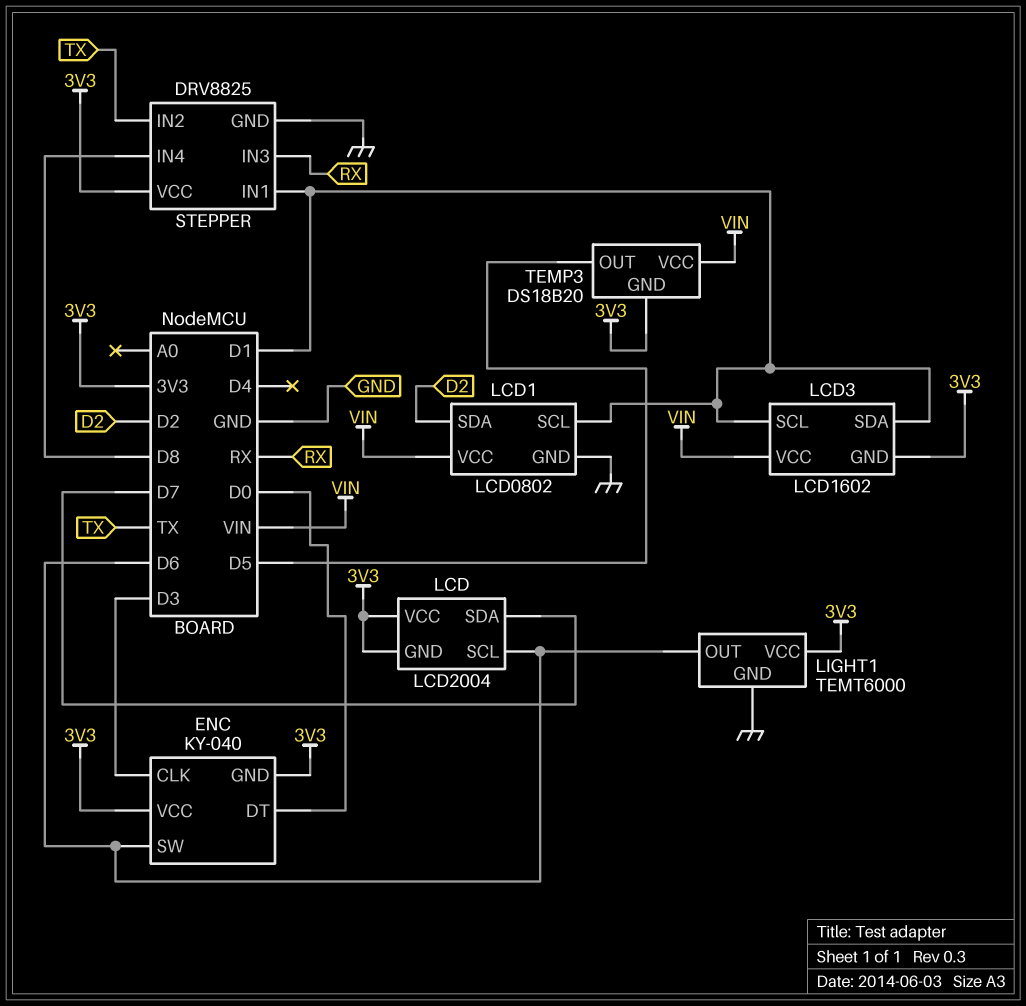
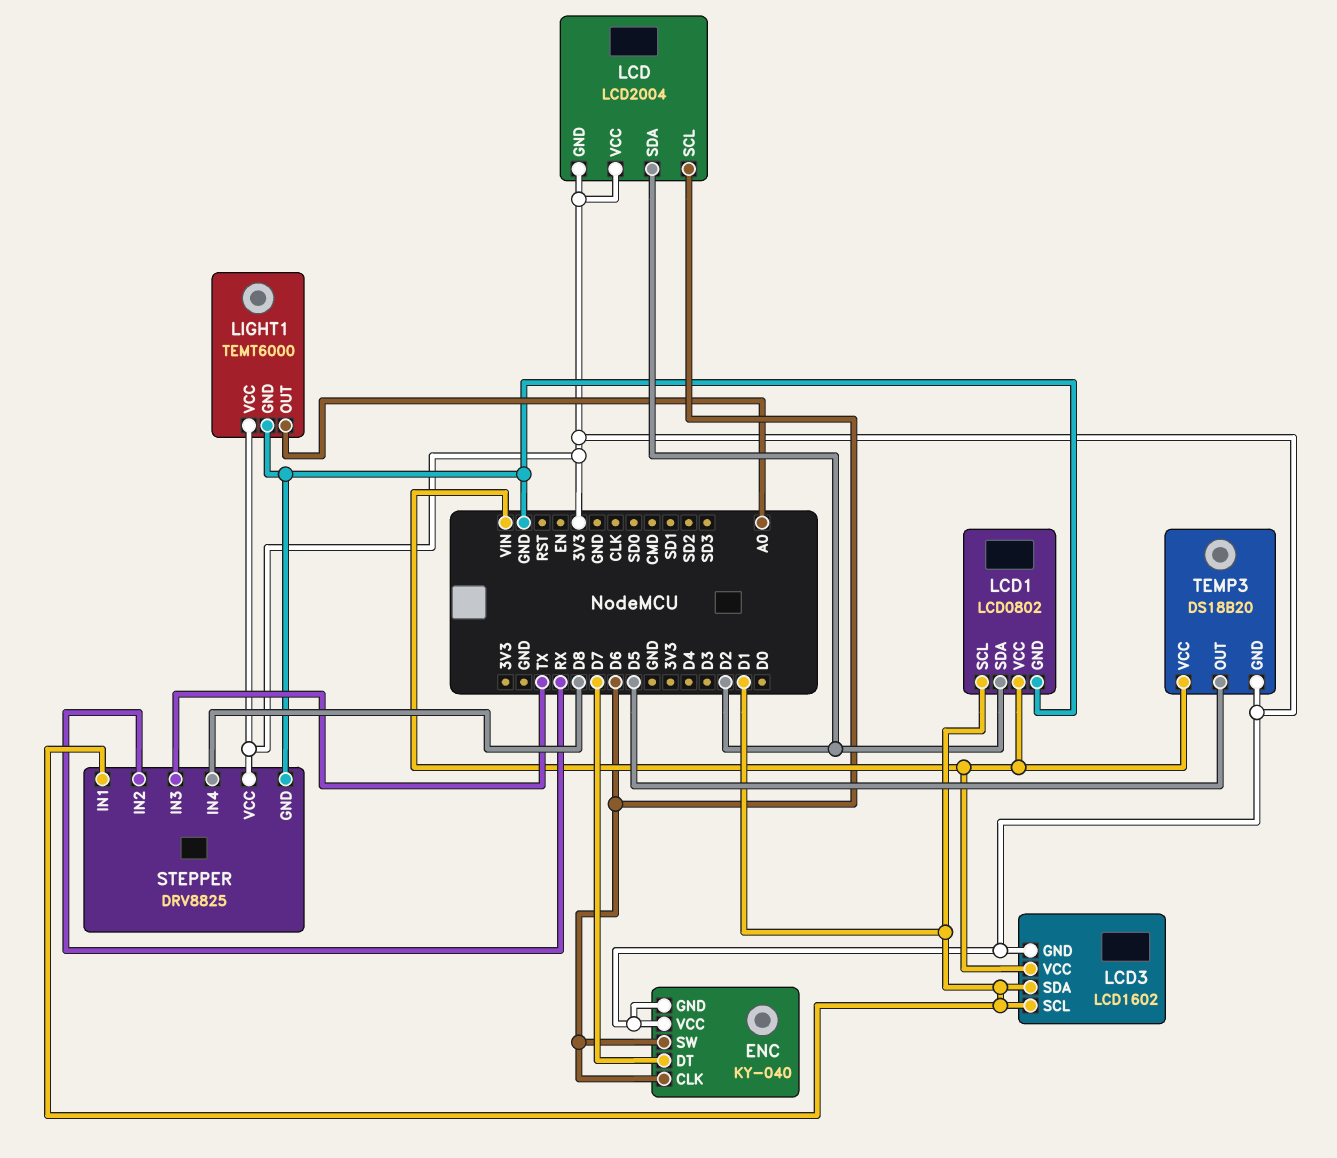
ENC pin CLK: D3 -> D6
ENC pin DT: D0 -> D7
LCD pin SDA: D7 -> D2
LIGHT1 pin OUT: D6 -> A0
STEPPER pin IN2: TX -> RX
STEPPER pin IN3: RX -> TX

